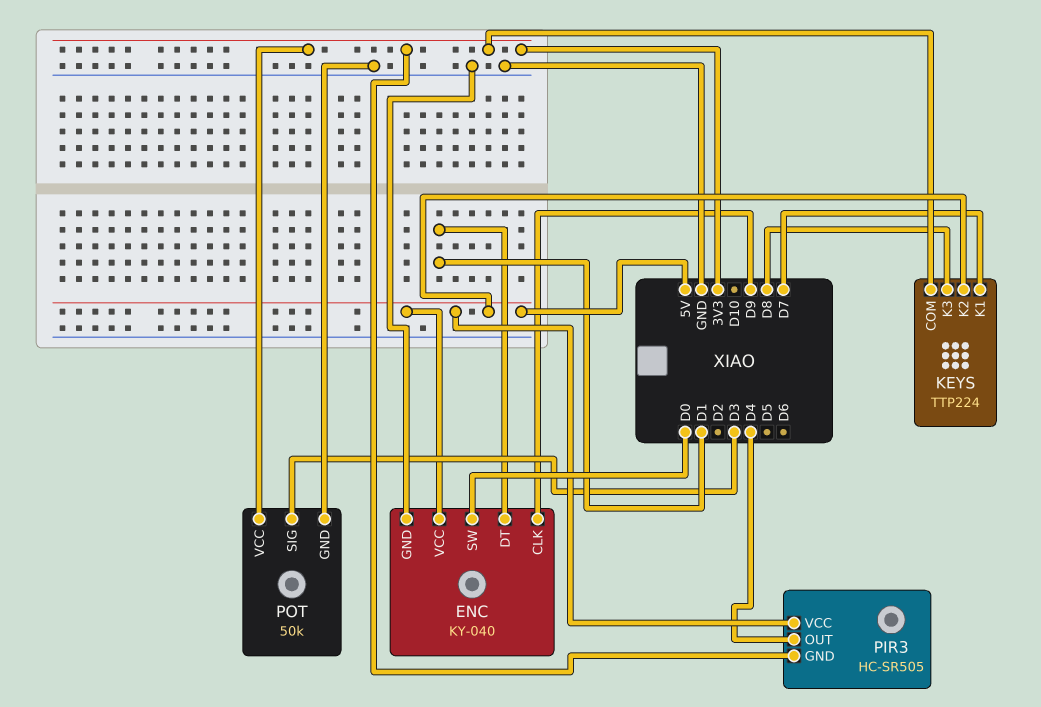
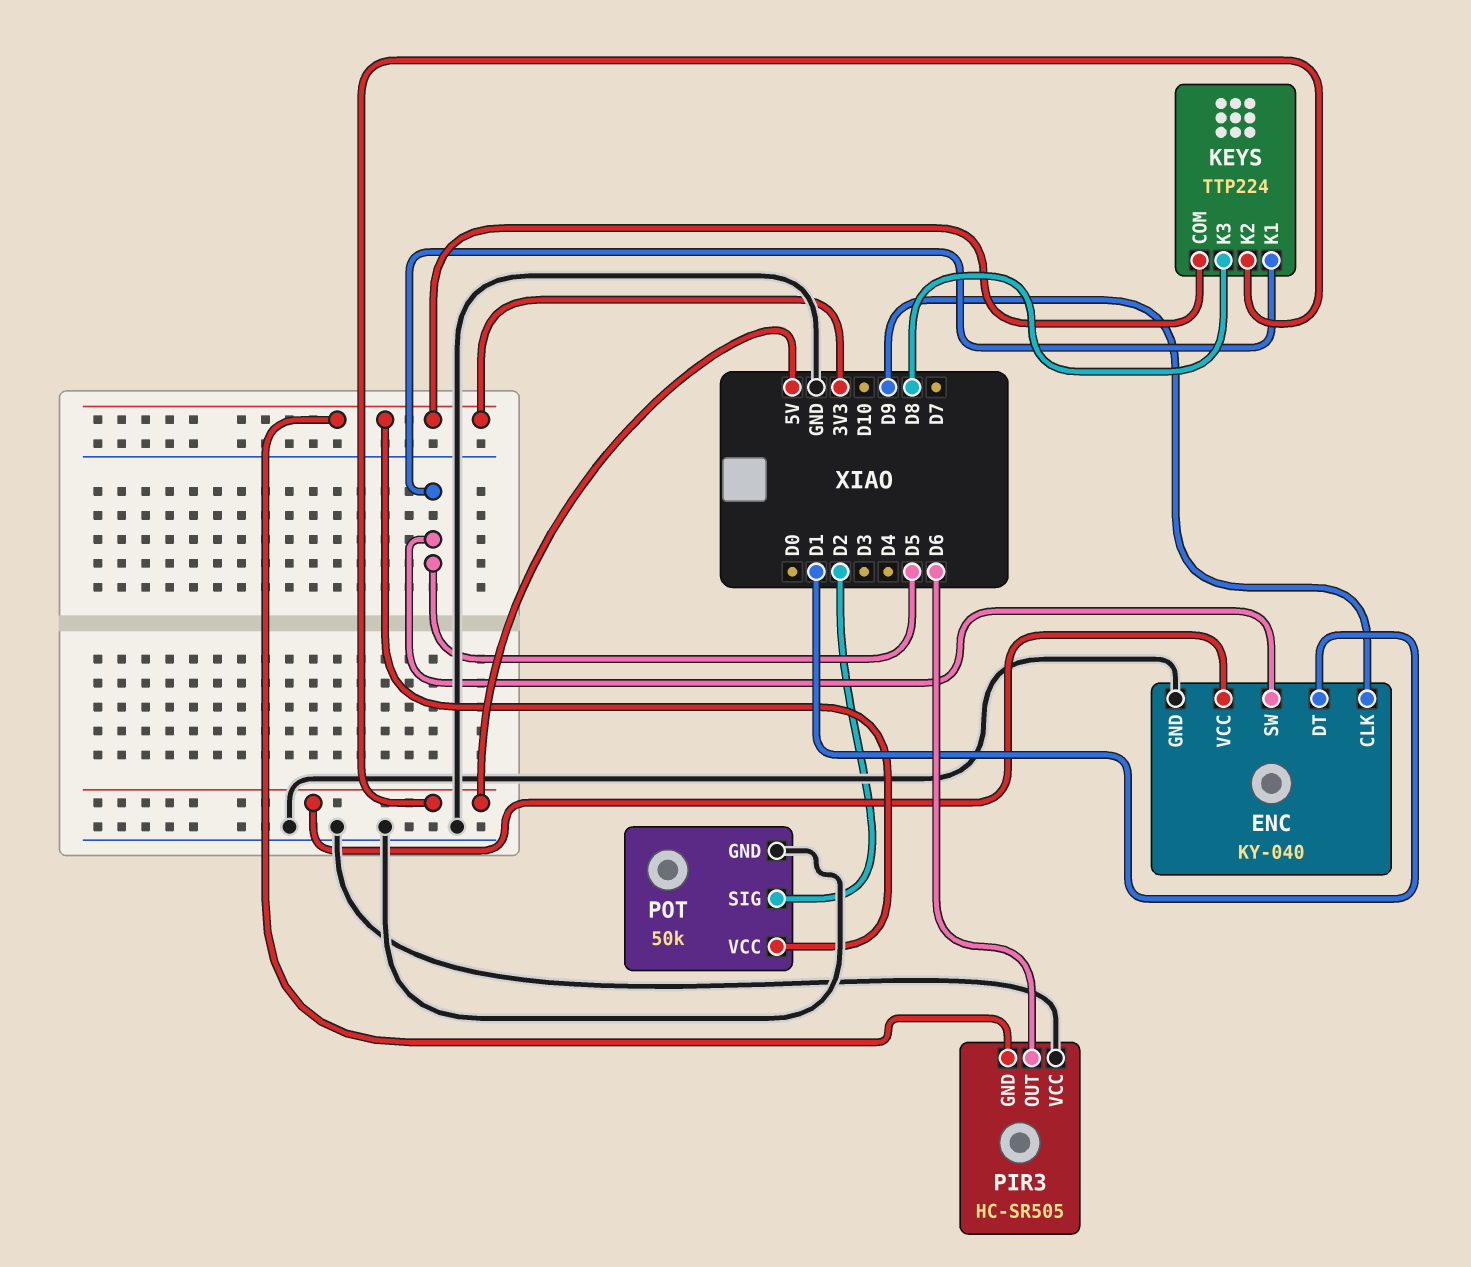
ENC pin SW: D0 -> D5
KEYS pin K1: D7 -> D5
PIR3 pin OUT: D4 -> D6
PIR3 pin VCC: 5V -> GND
POT pin SIG: D3 -> D2

